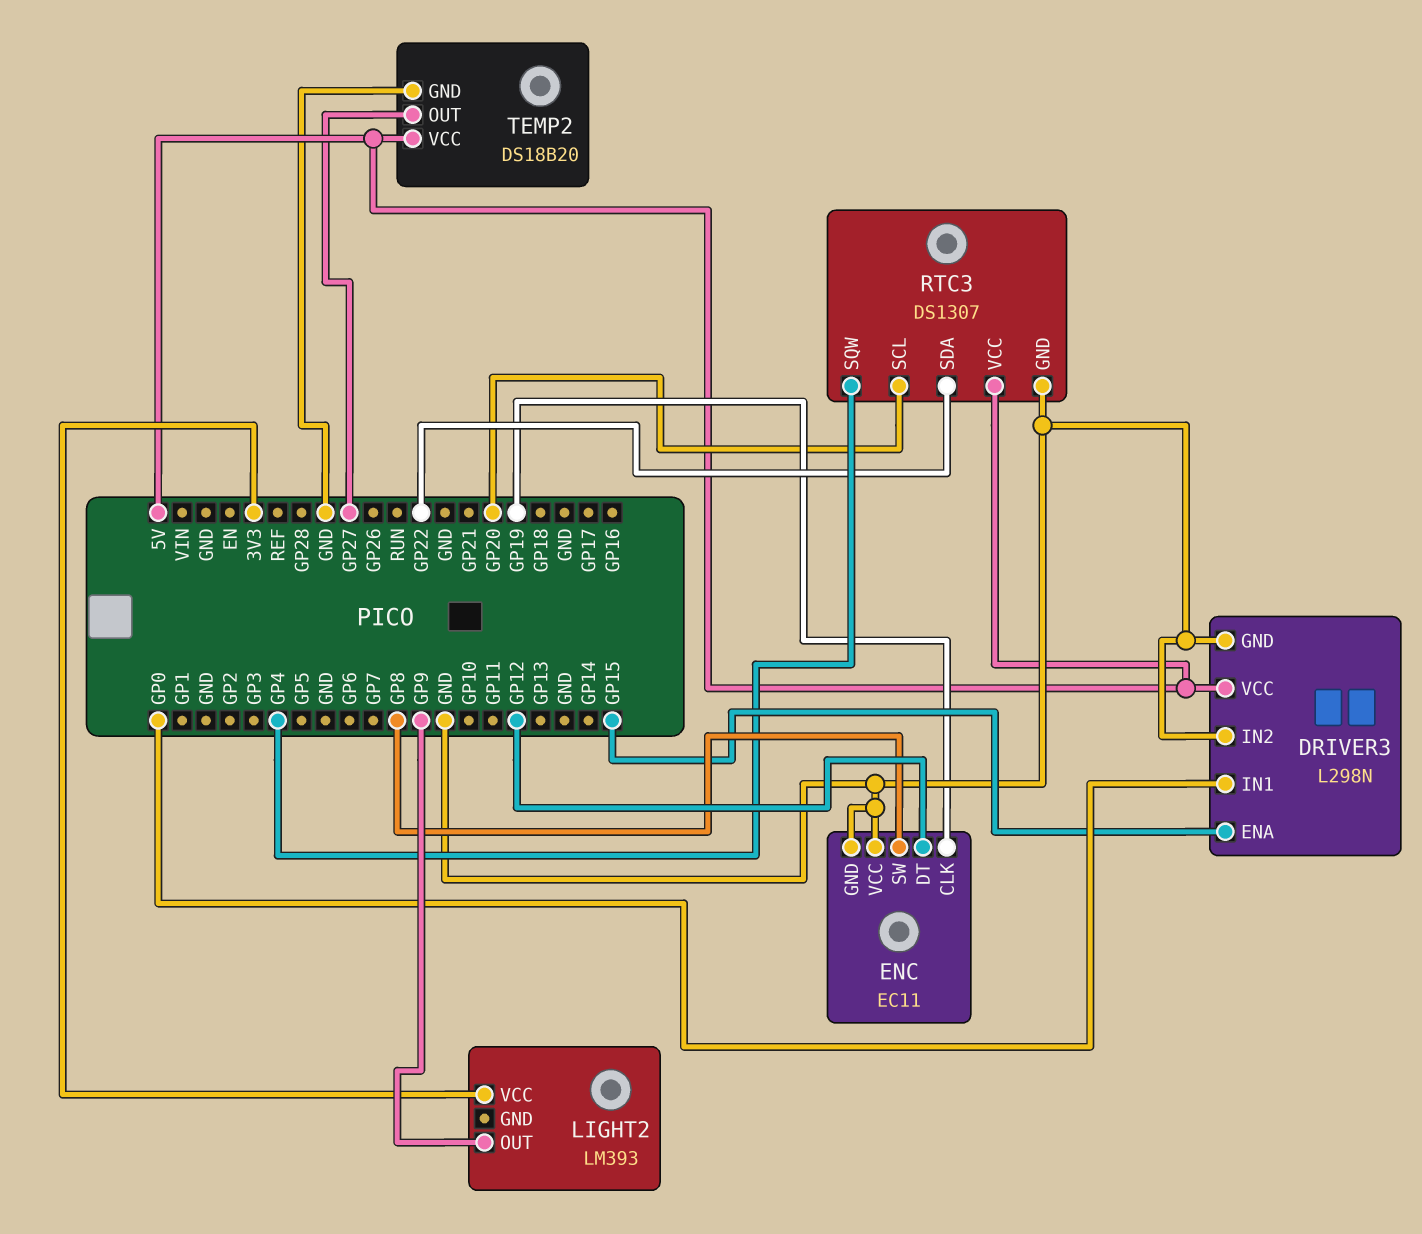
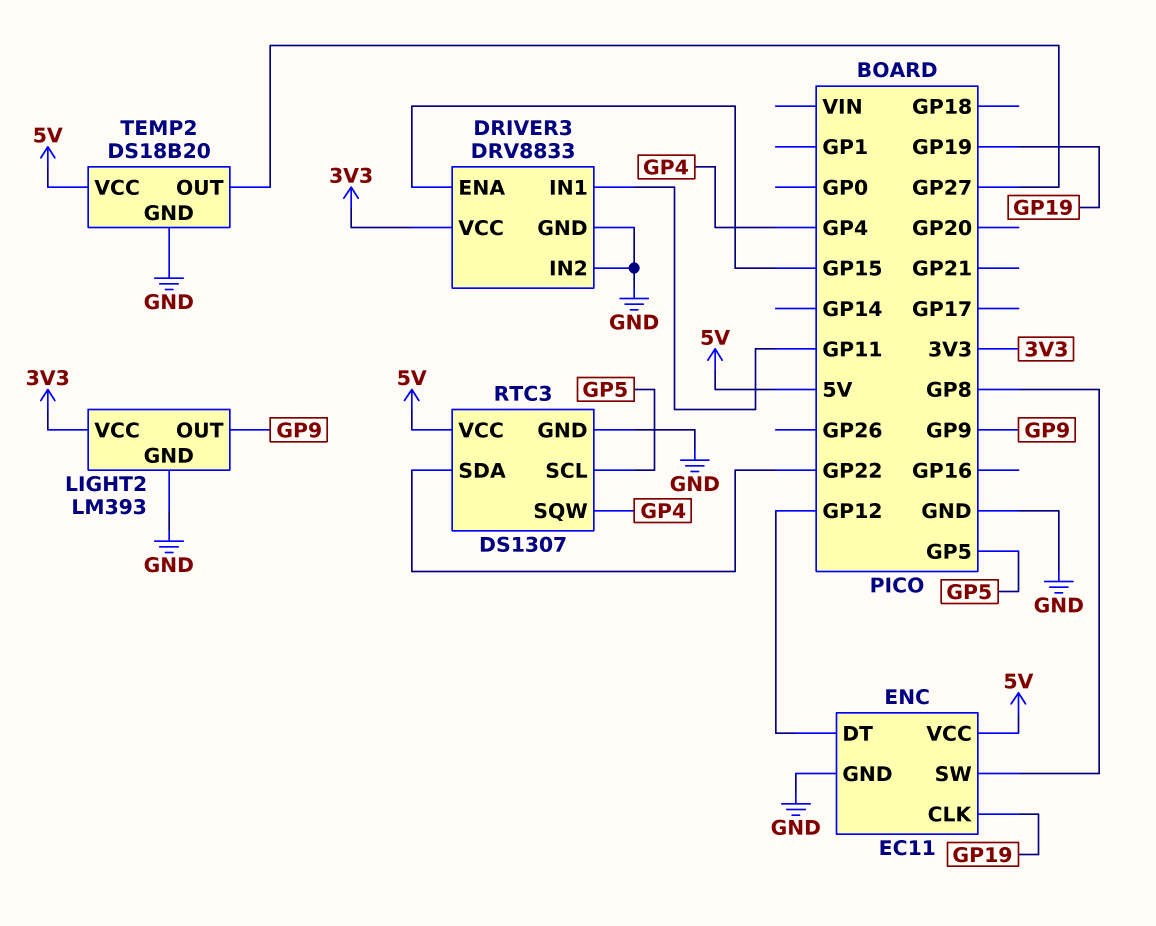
DRIVER3: L298N -> DRV8833
DRIVER3 pin IN1: GP0 -> GP11
DRIVER3 pin VCC: 5V -> 3V3
ENC pin VCC: GND -> 5V
LIGHT2 pin GND: none -> GND
RTC3 pin SCL: GP20 -> GP5

